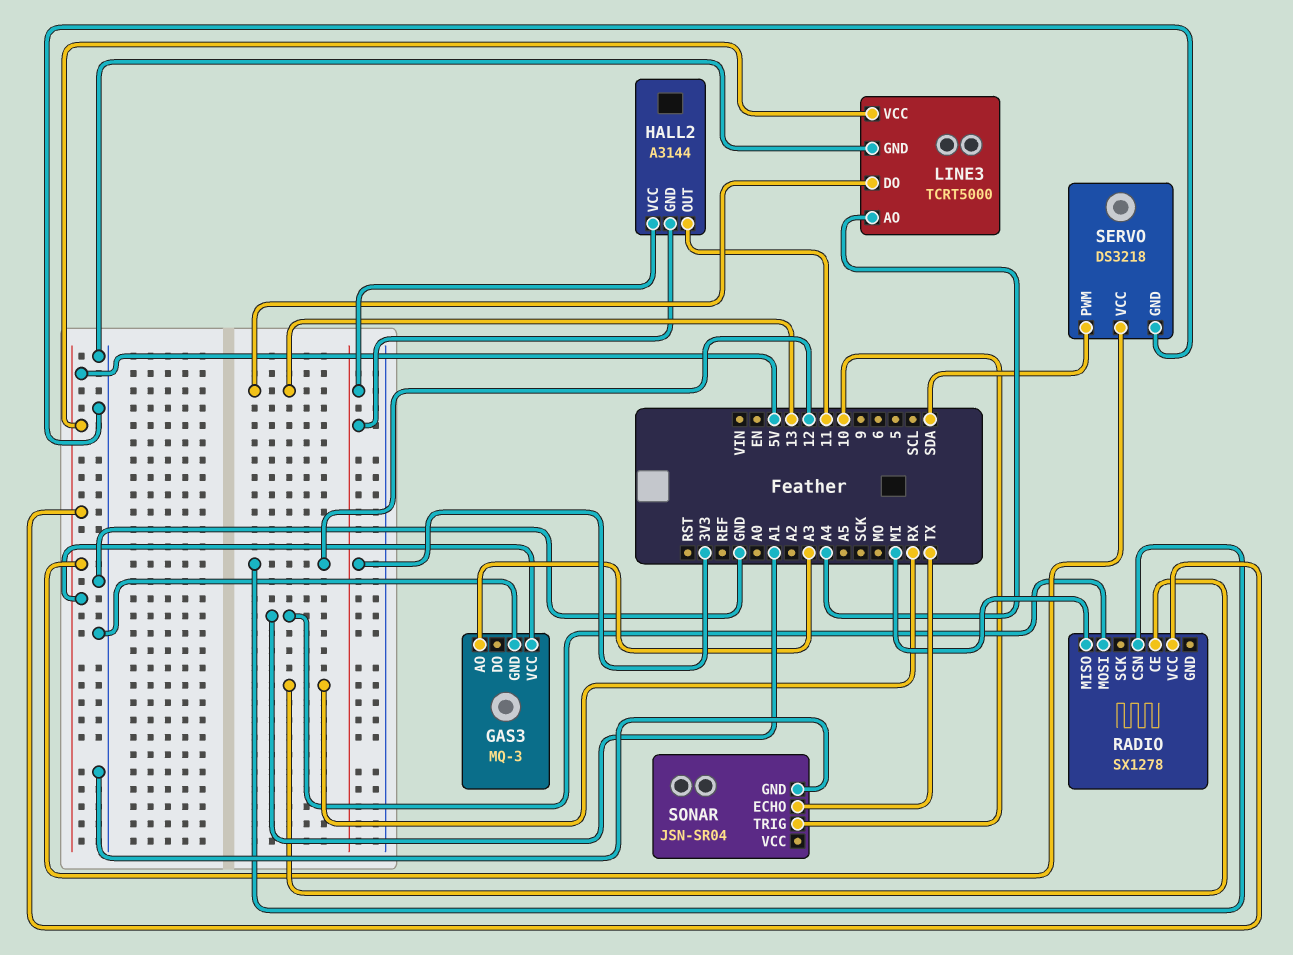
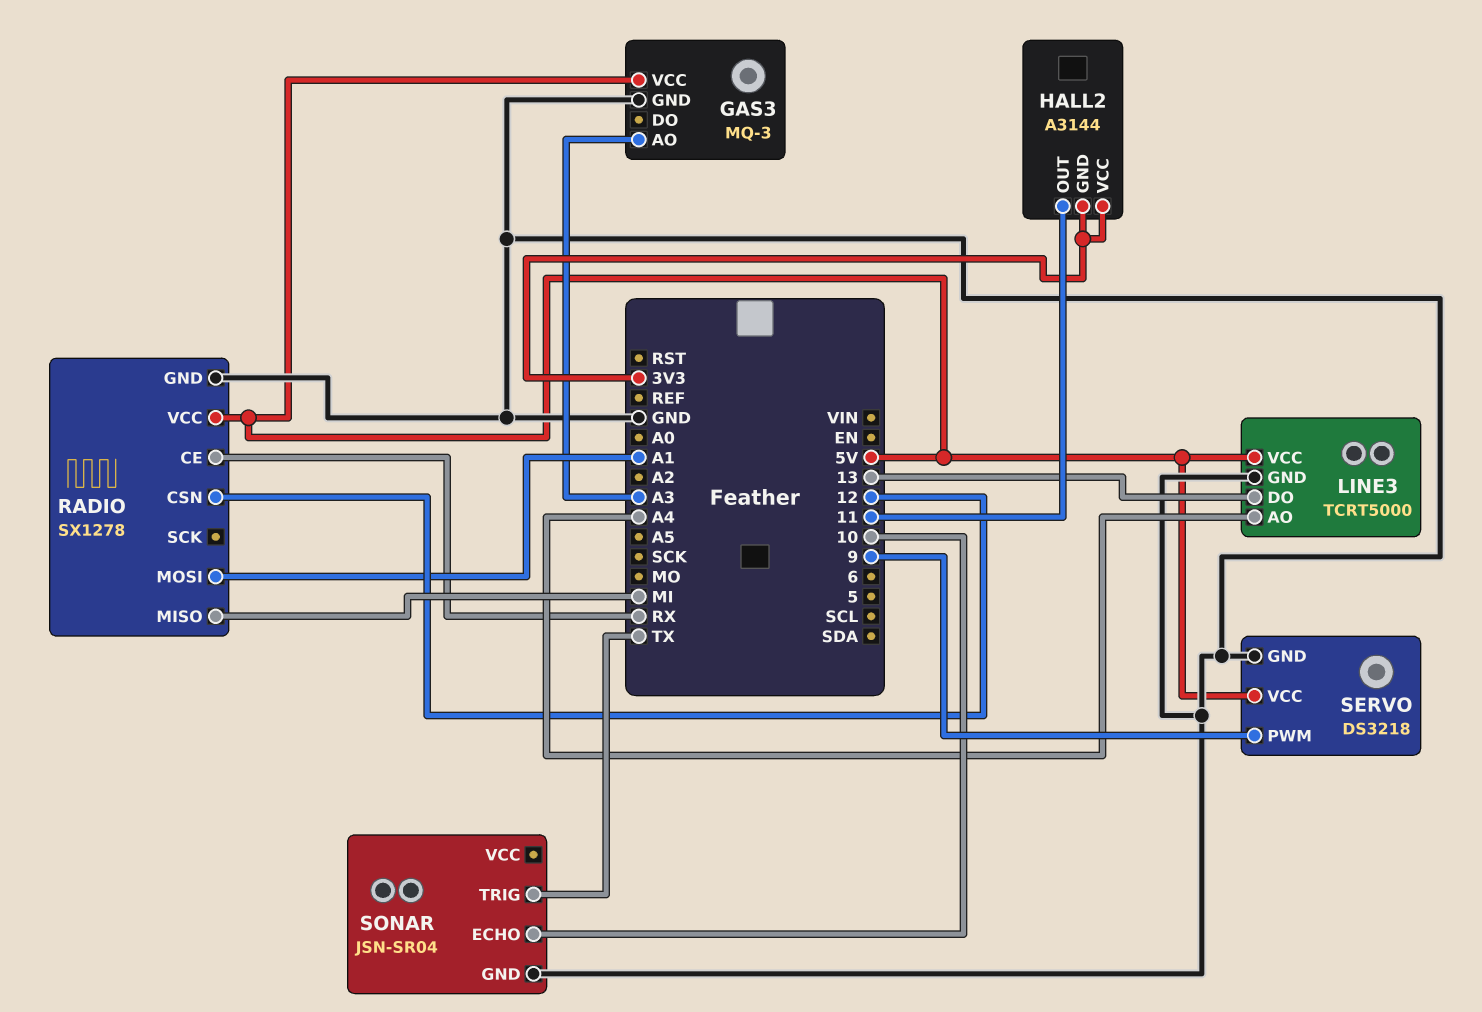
RADIO pin GND: none -> GND
SERVO pin PWM: SDA -> 9
SONAR pin ECHO: TX -> 10
SONAR pin TRIG: 10 -> TX

